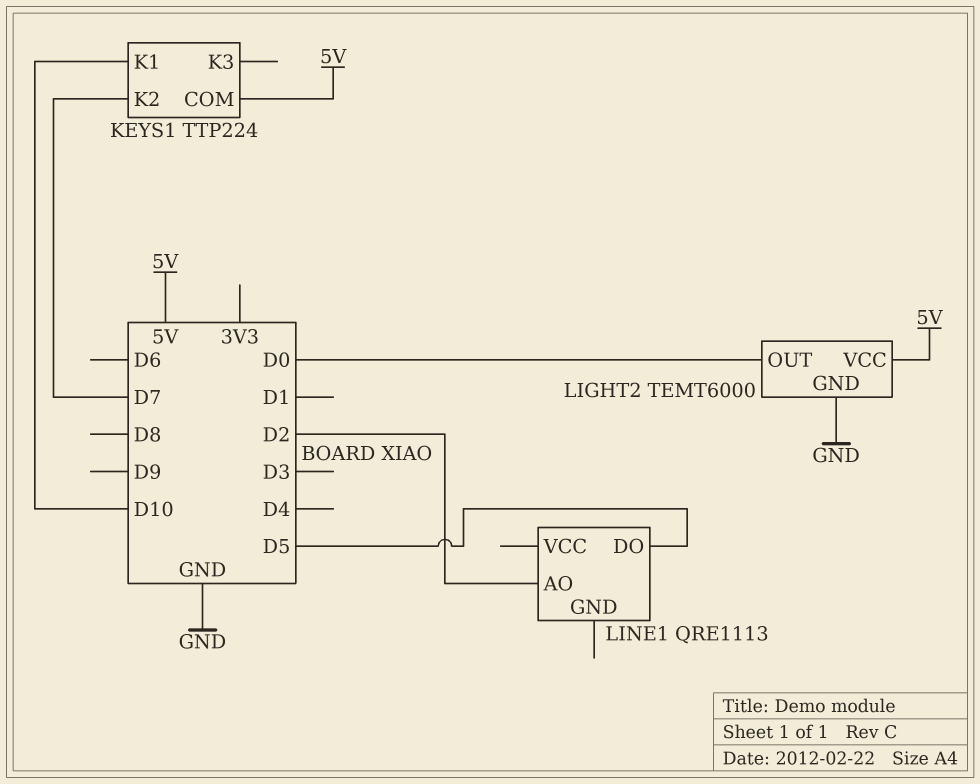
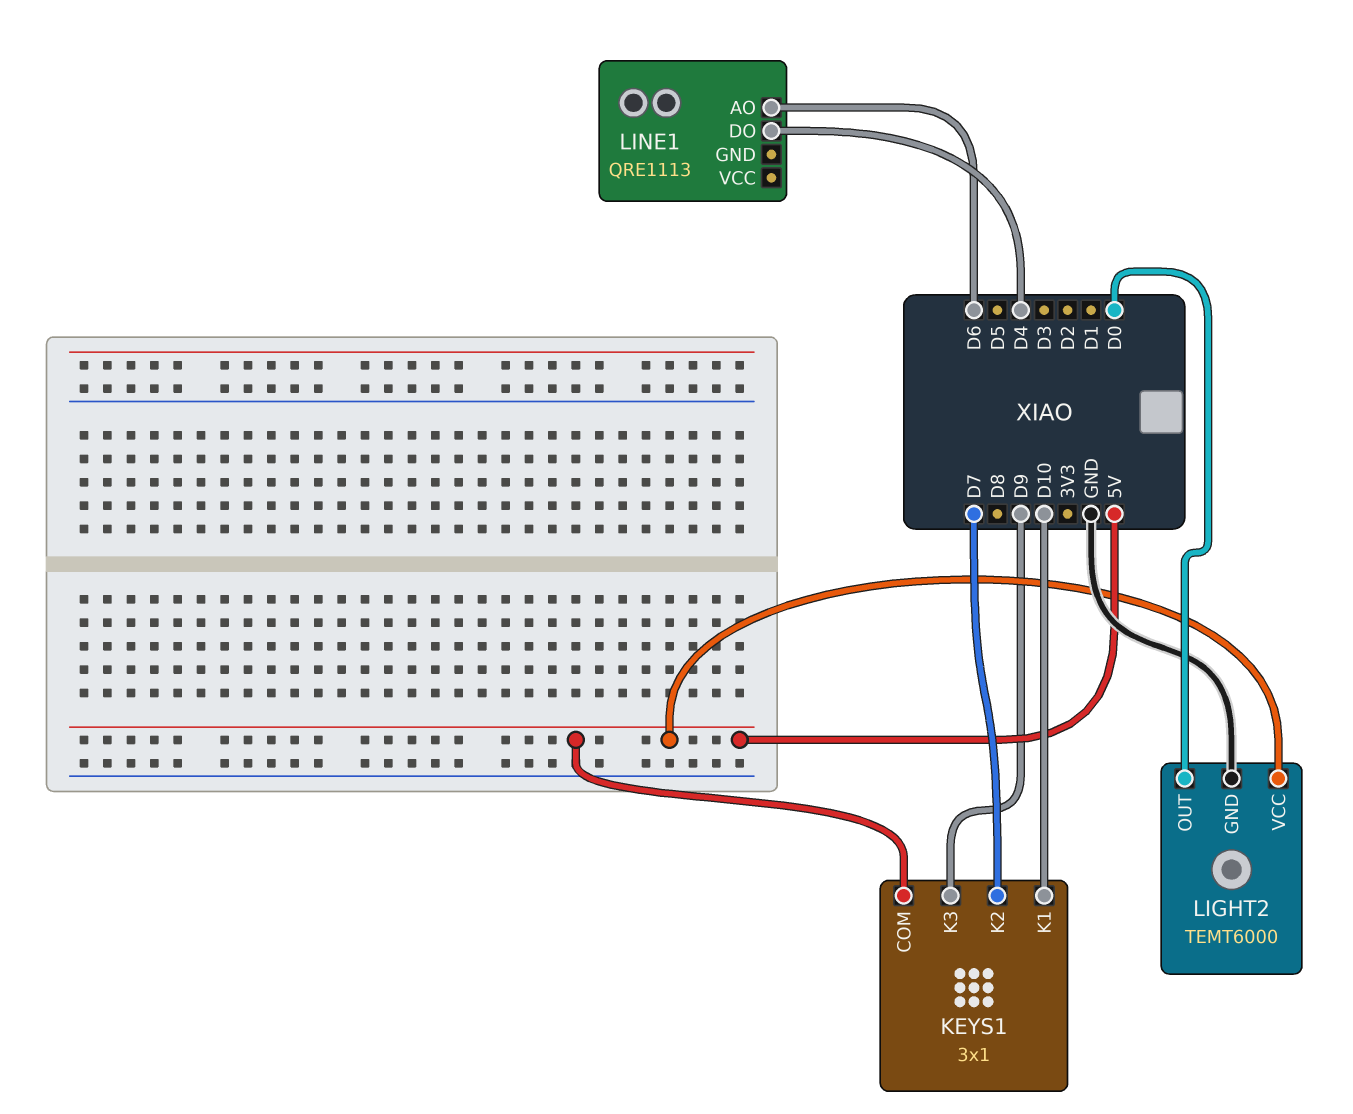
KEYS1: TTP224 -> 3x1
KEYS1 pin K3: none -> D9
LINE1 pin AO: D2 -> D6
LINE1 pin DO: D5 -> D4

